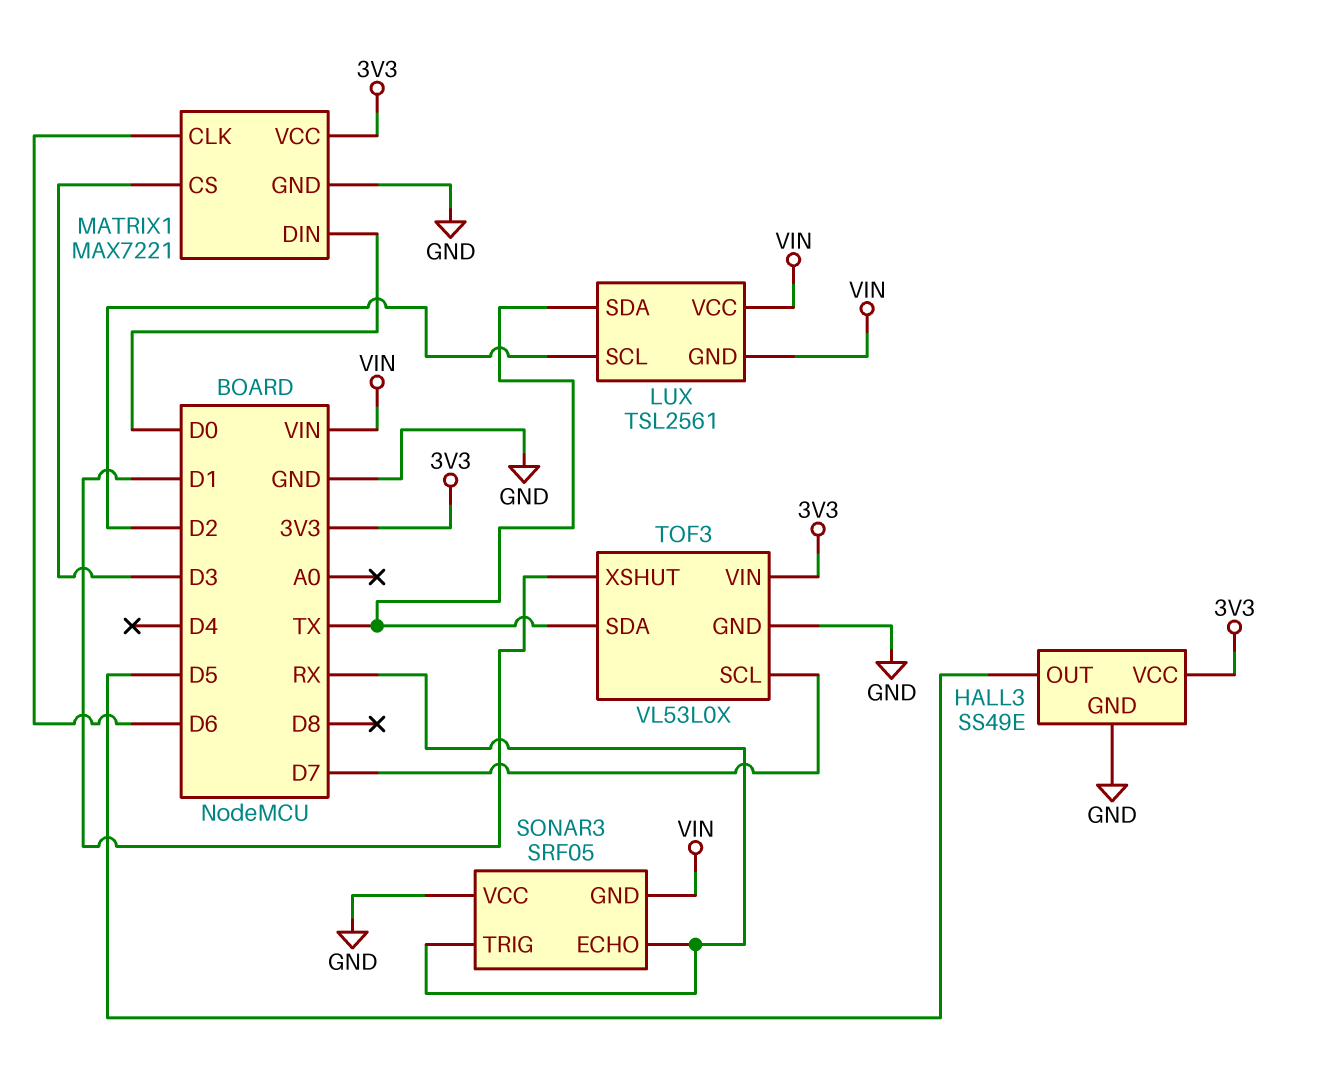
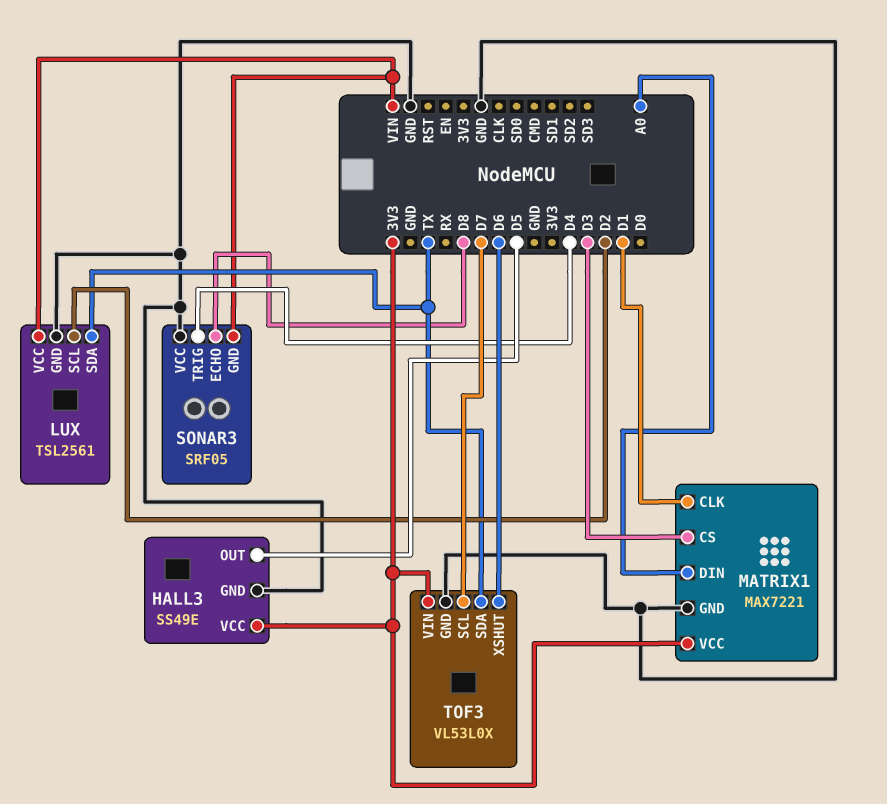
LUX pin GND: VIN -> GND
MATRIX1 pin CLK: D6 -> D1
MATRIX1 pin DIN: D0 -> A0
SONAR3 pin ECHO: RX -> D8
SONAR3 pin TRIG: RX -> D4
TOF3 pin XSHUT: D1 -> D6

